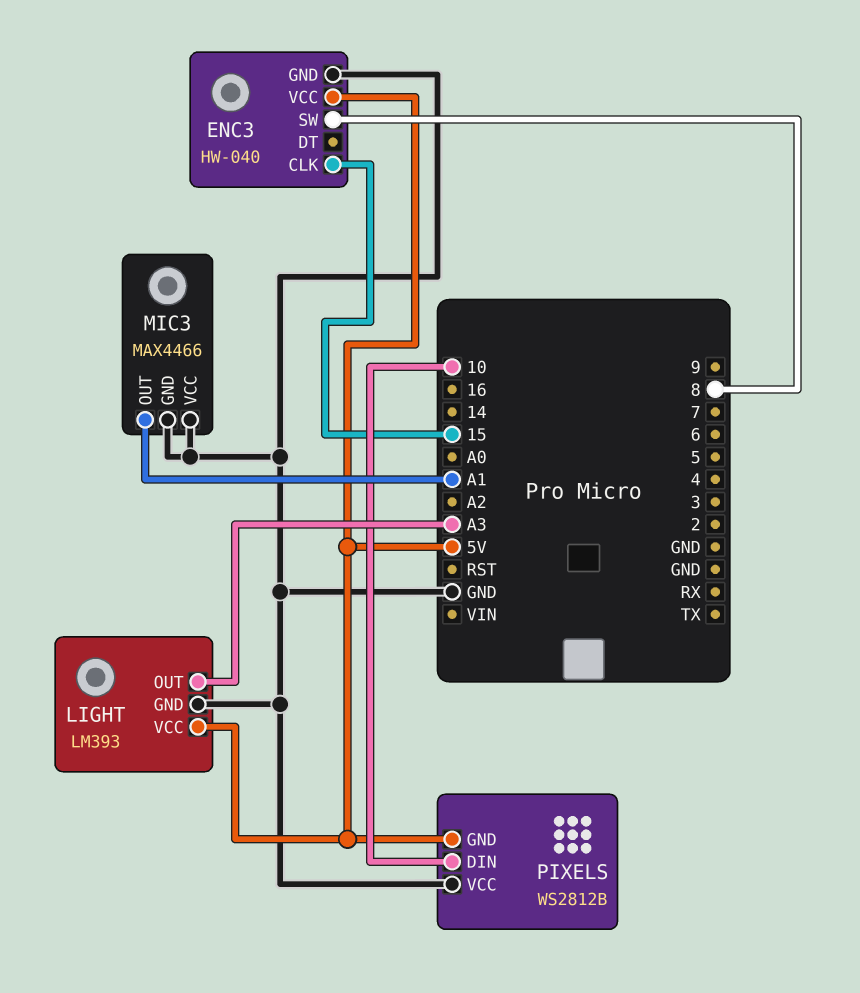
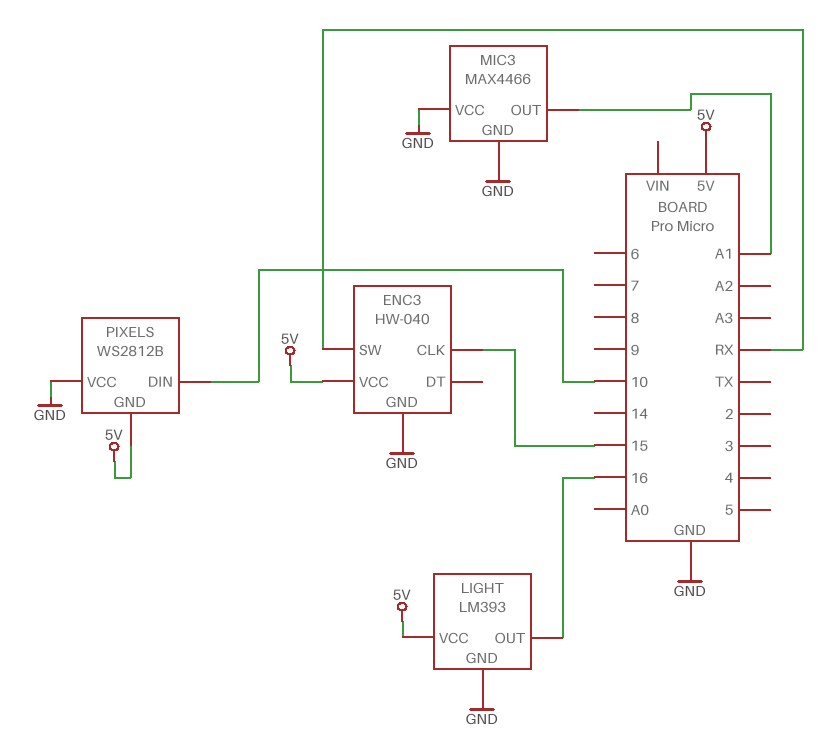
ENC3 pin SW: 8 -> RX
LIGHT pin OUT: A3 -> 16

